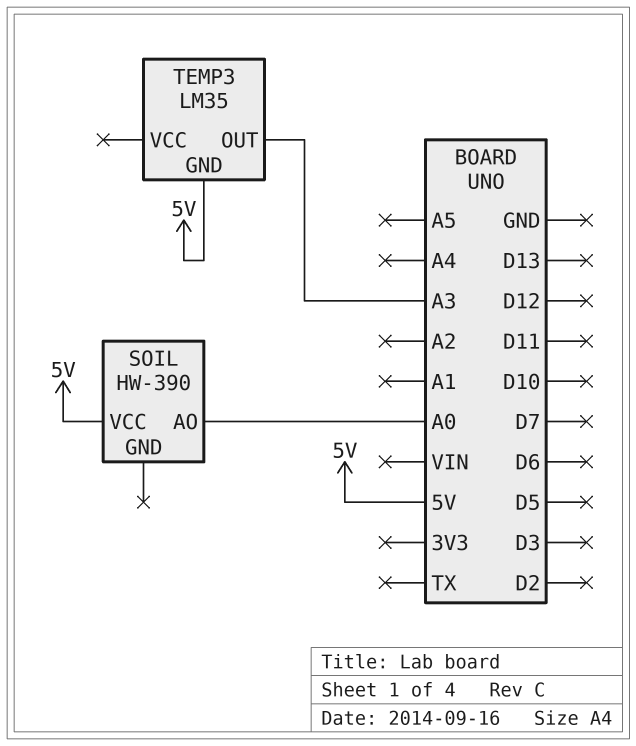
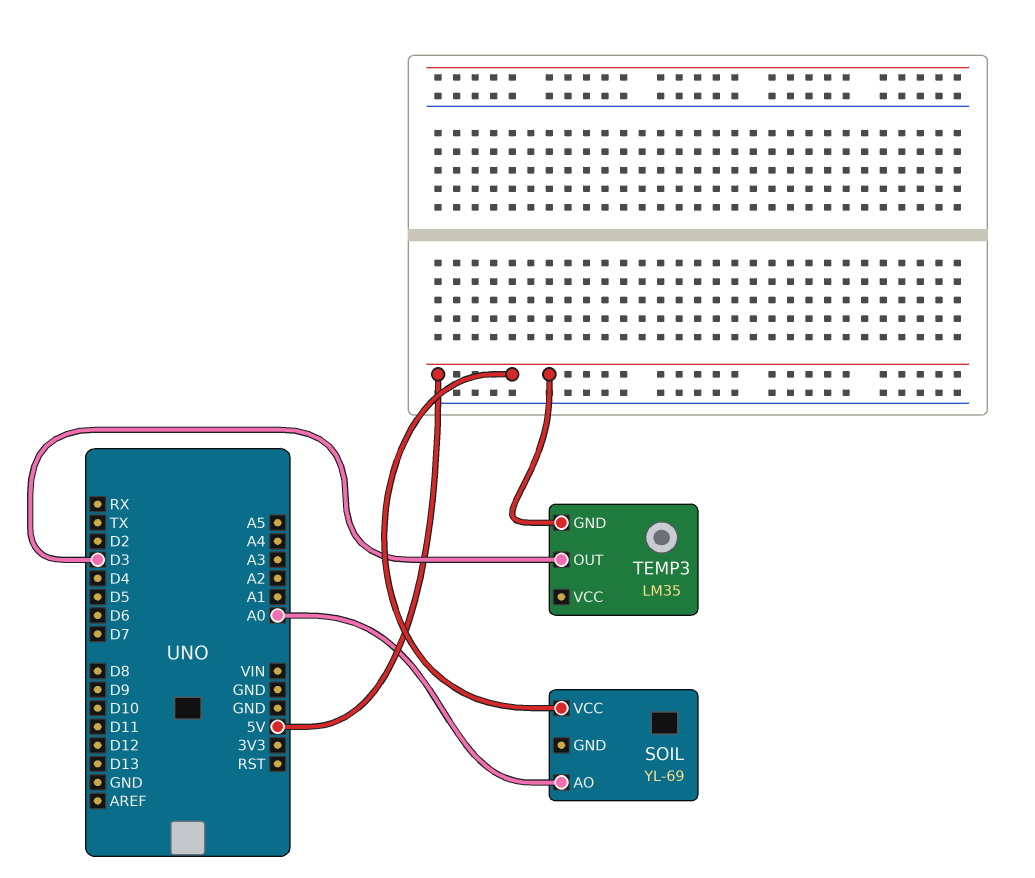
SOIL: HW-390 -> YL-69
TEMP3 pin OUT: A3 -> D3

